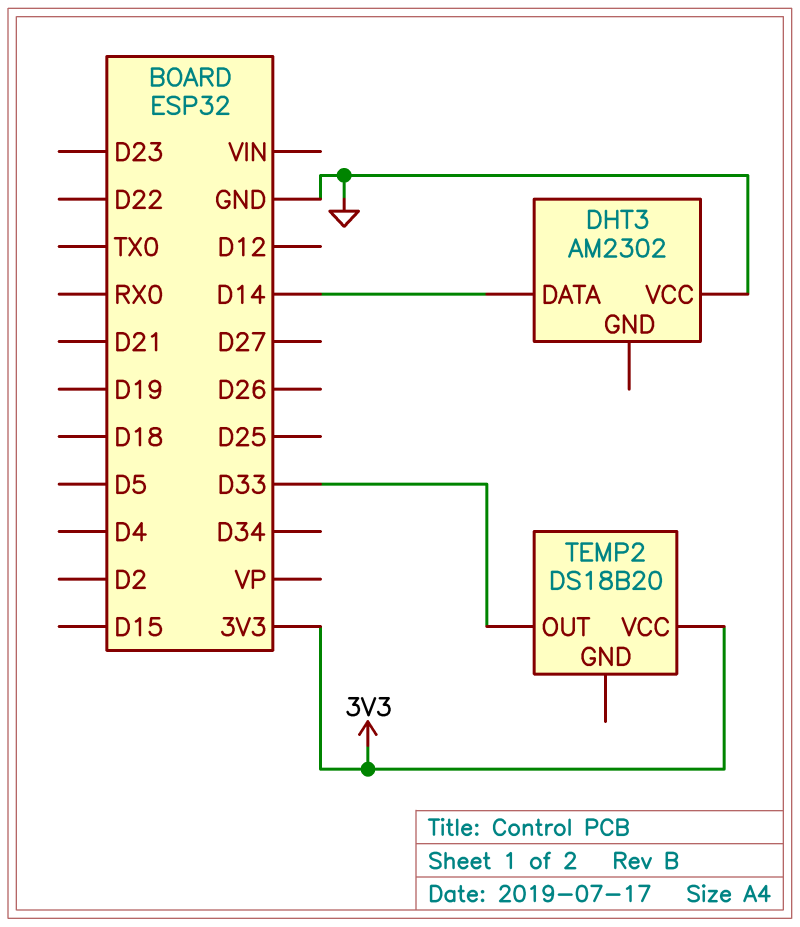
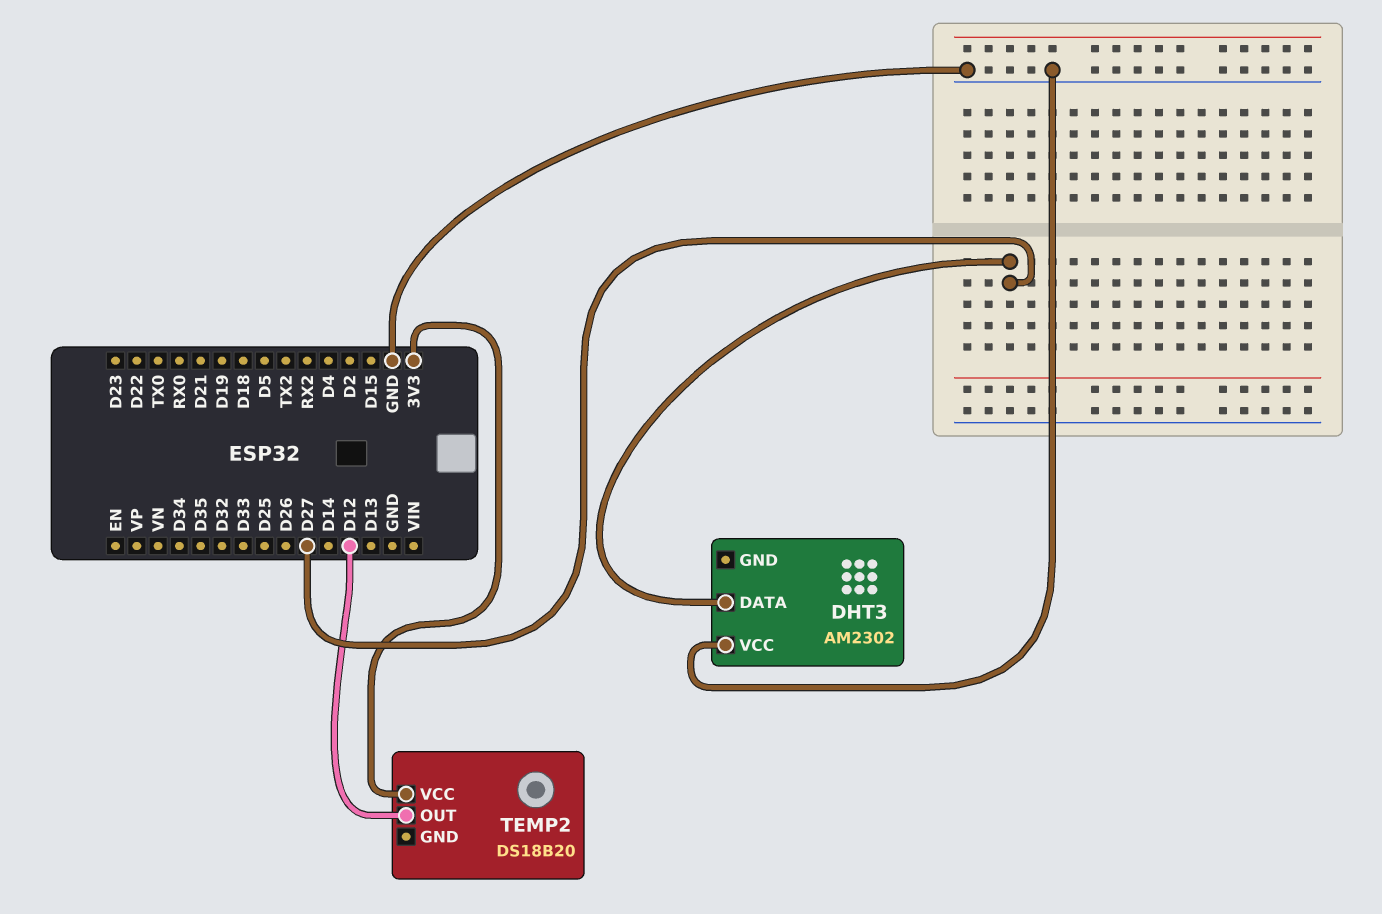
DHT3 pin DATA: D14 -> D27
TEMP2 pin OUT: D33 -> D12

